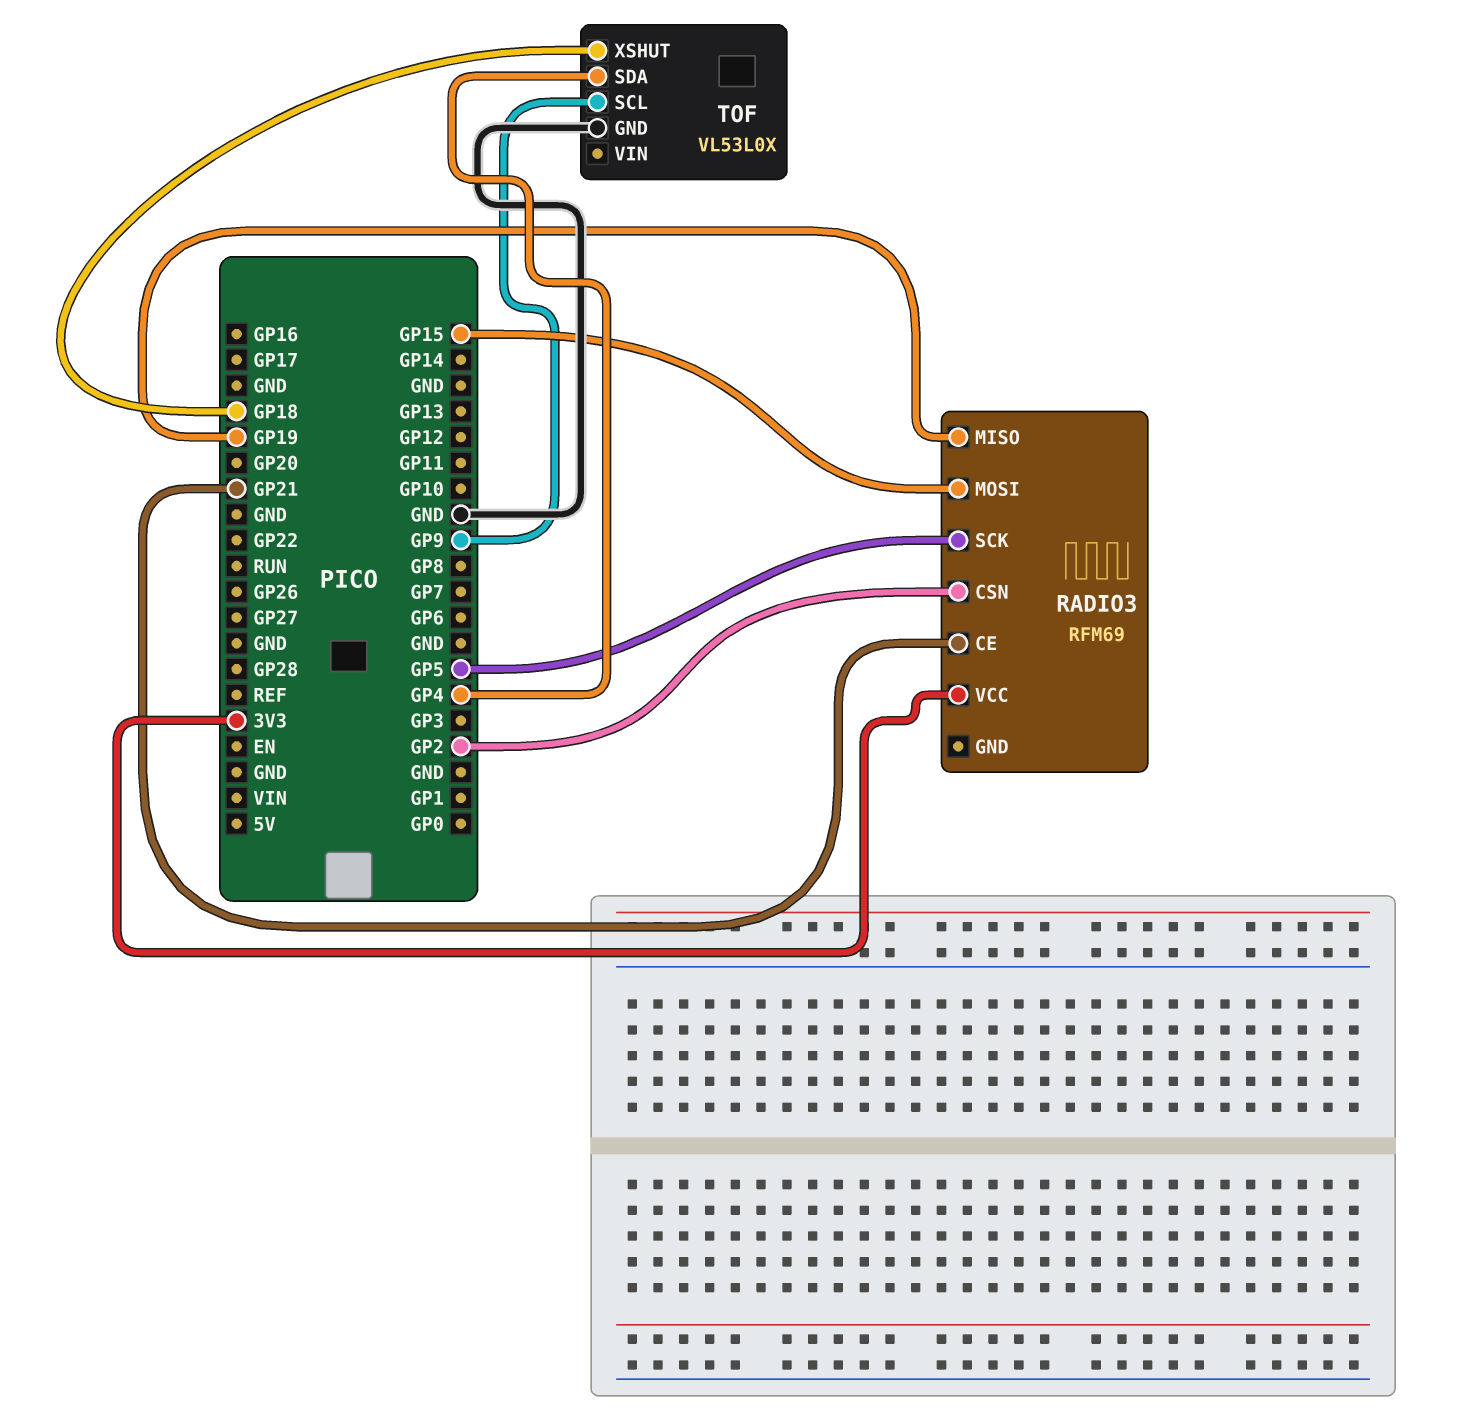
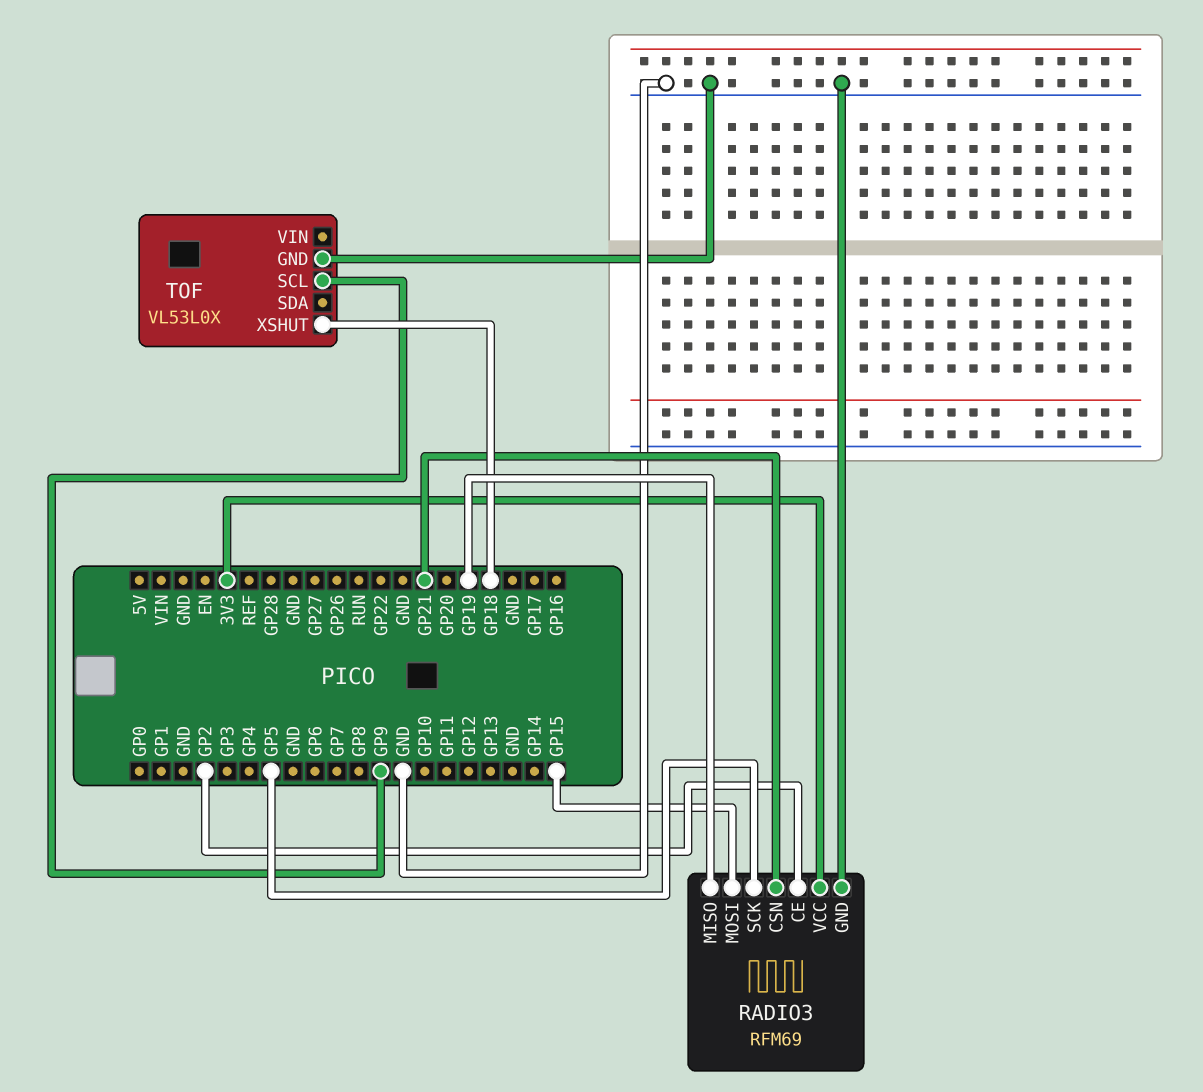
RADIO3 pin CE: GP21 -> GP2
RADIO3 pin CSN: GP2 -> GP21
RADIO3 pin GND: none -> GND
TOF pin SDA: GP4 -> none

